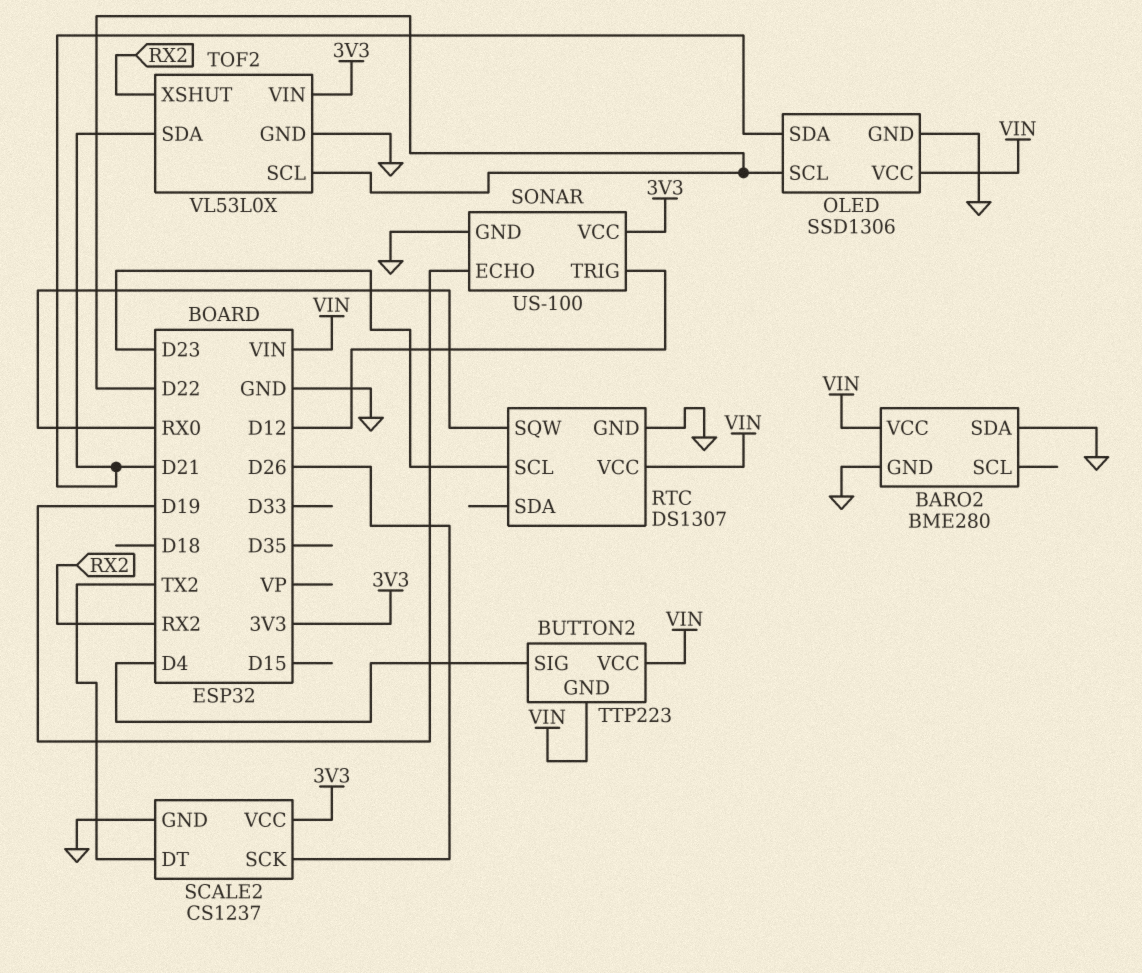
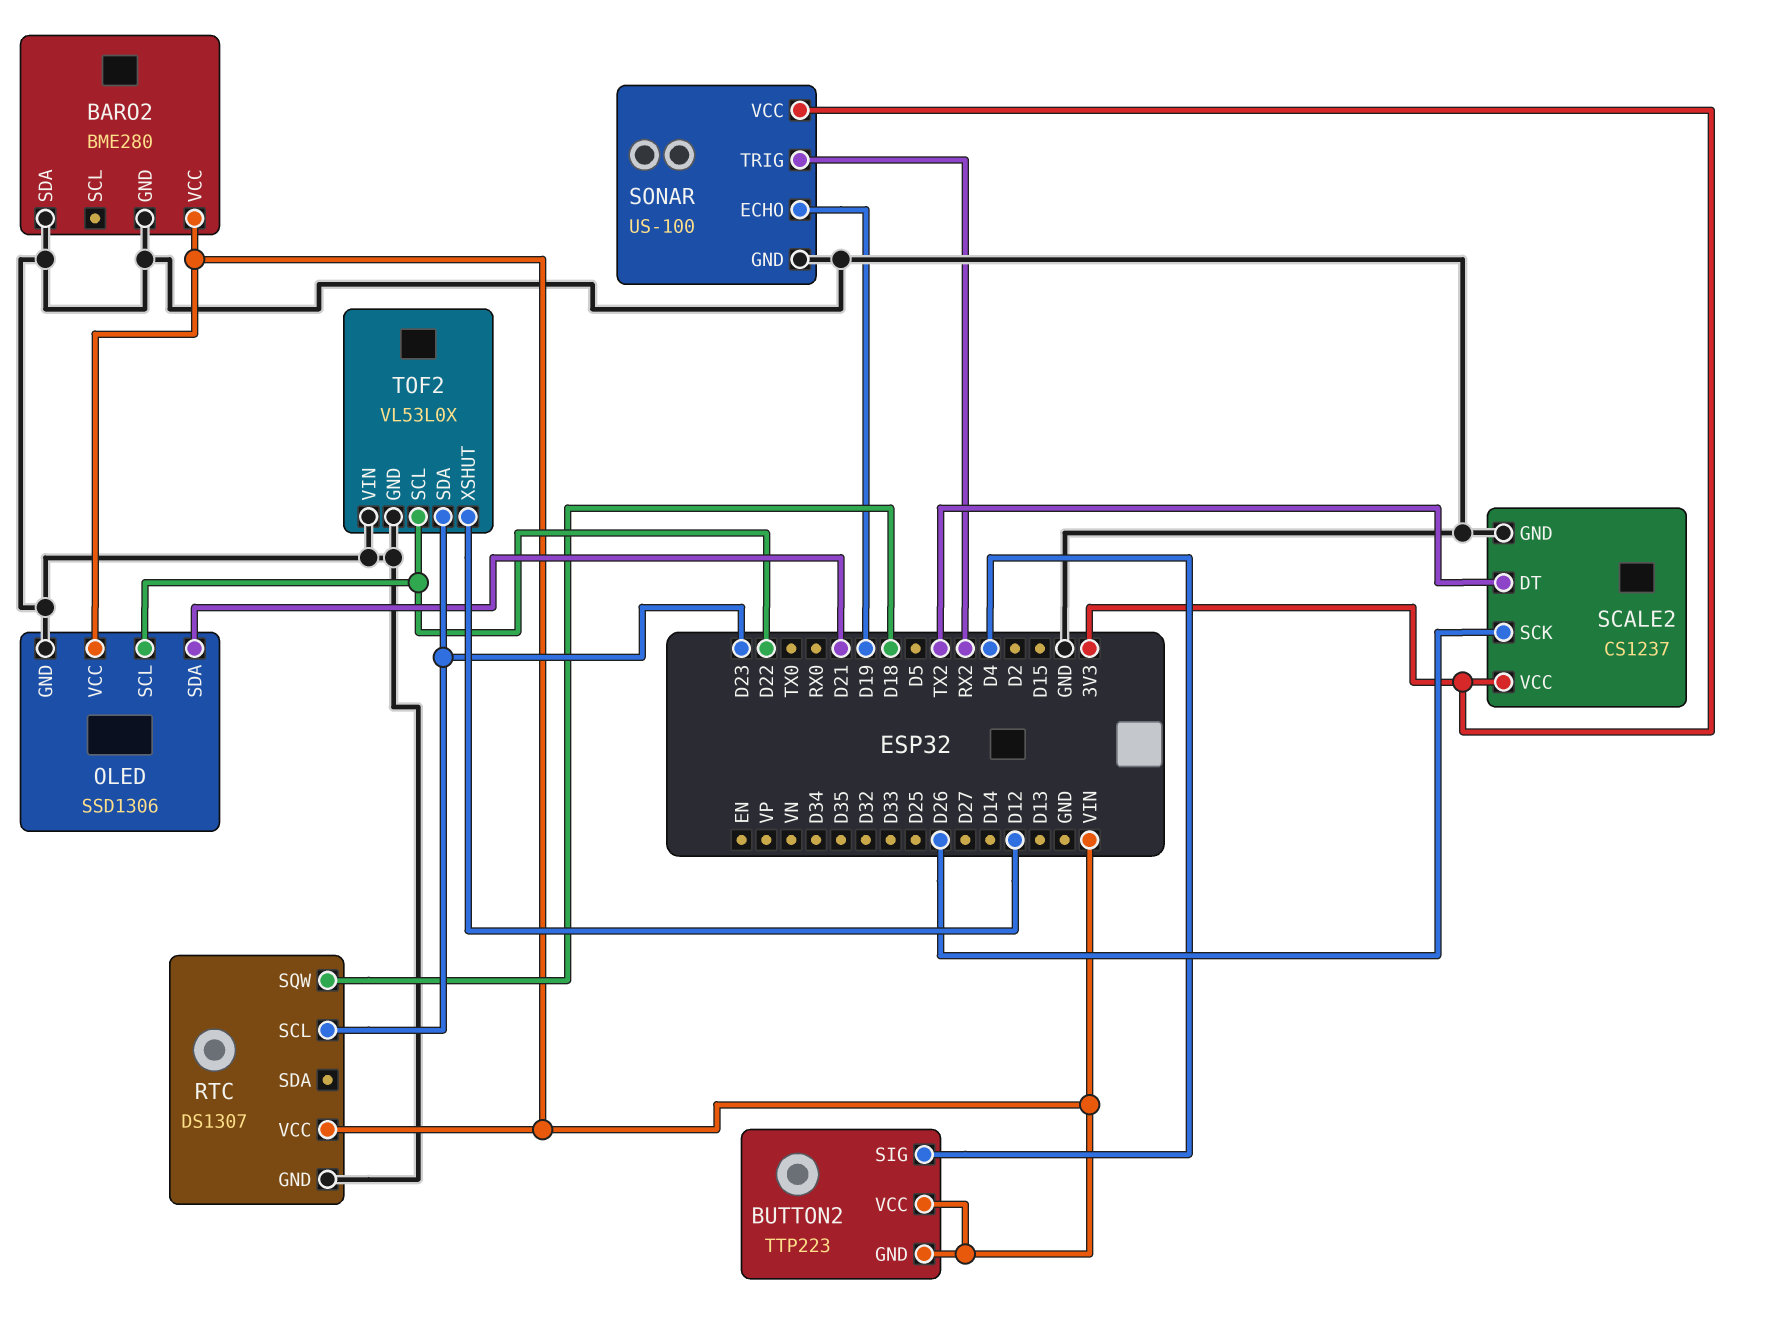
RTC pin SQW: RX0 -> D18
SONAR pin TRIG: D12 -> RX2
TOF2 pin SDA: D21 -> D23
TOF2 pin VIN: 3V3 -> GND
TOF2 pin XSHUT: RX2 -> D12

